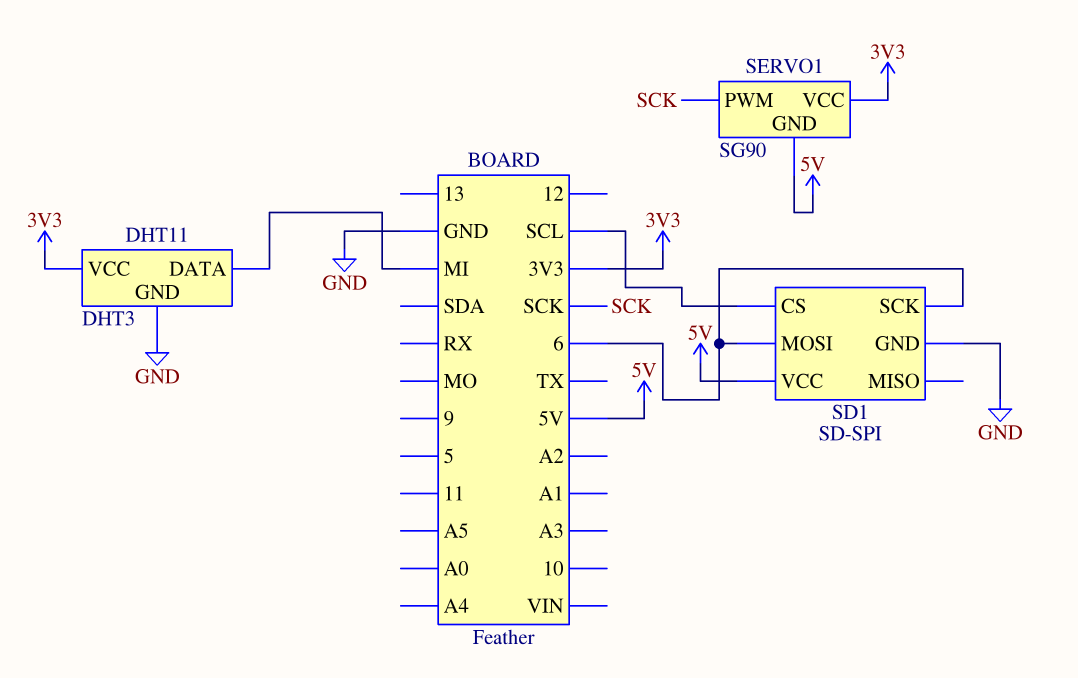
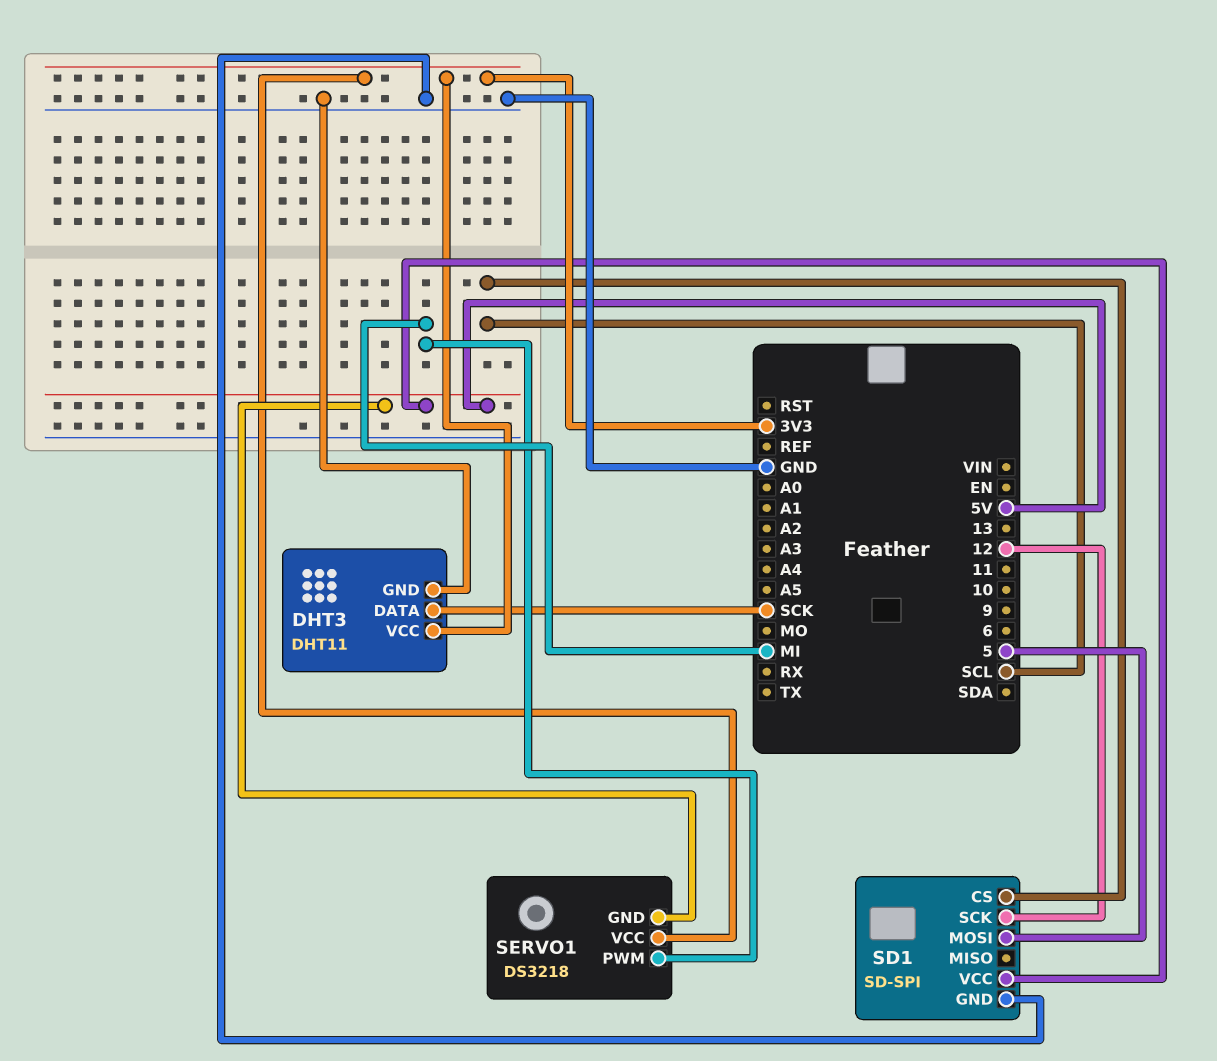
DHT3 pin DATA: MI -> SCK
SD1 pin MOSI: 6 -> 5
SD1 pin SCK: 6 -> 12
SERVO1: SG90 -> DS3218
SERVO1 pin PWM: SCK -> MI

